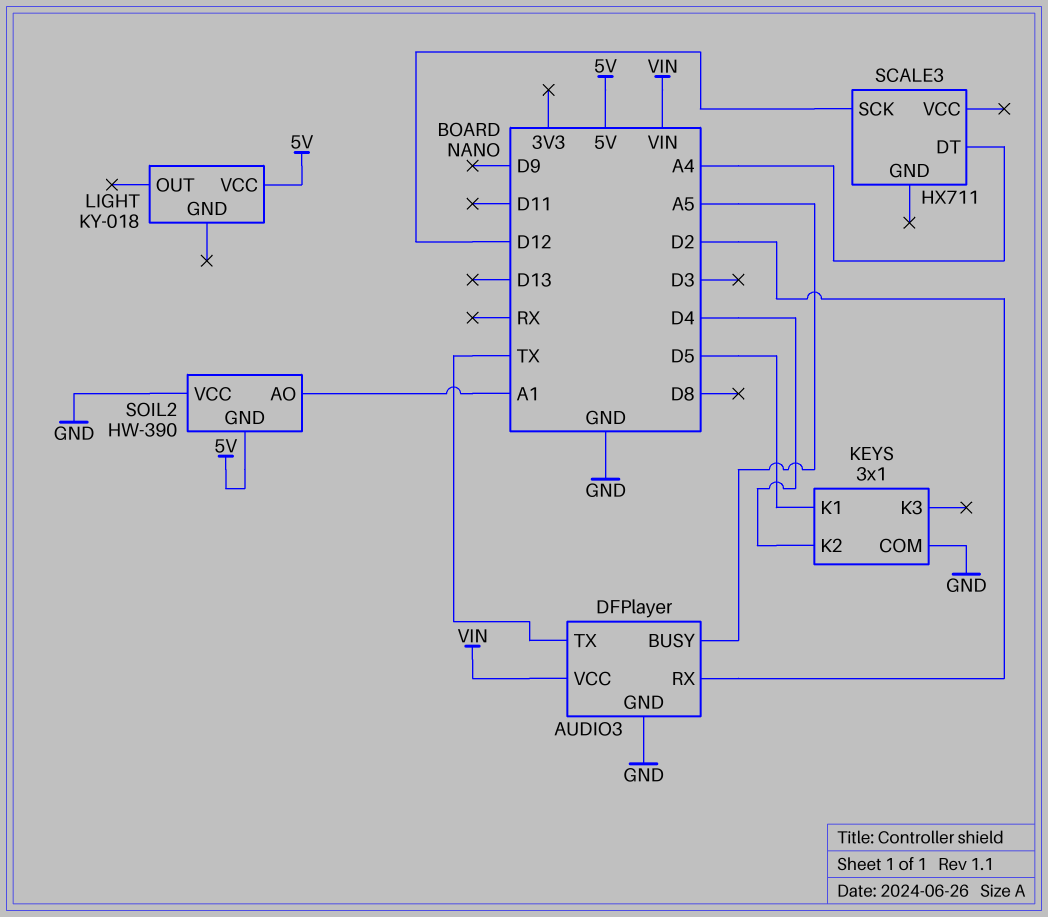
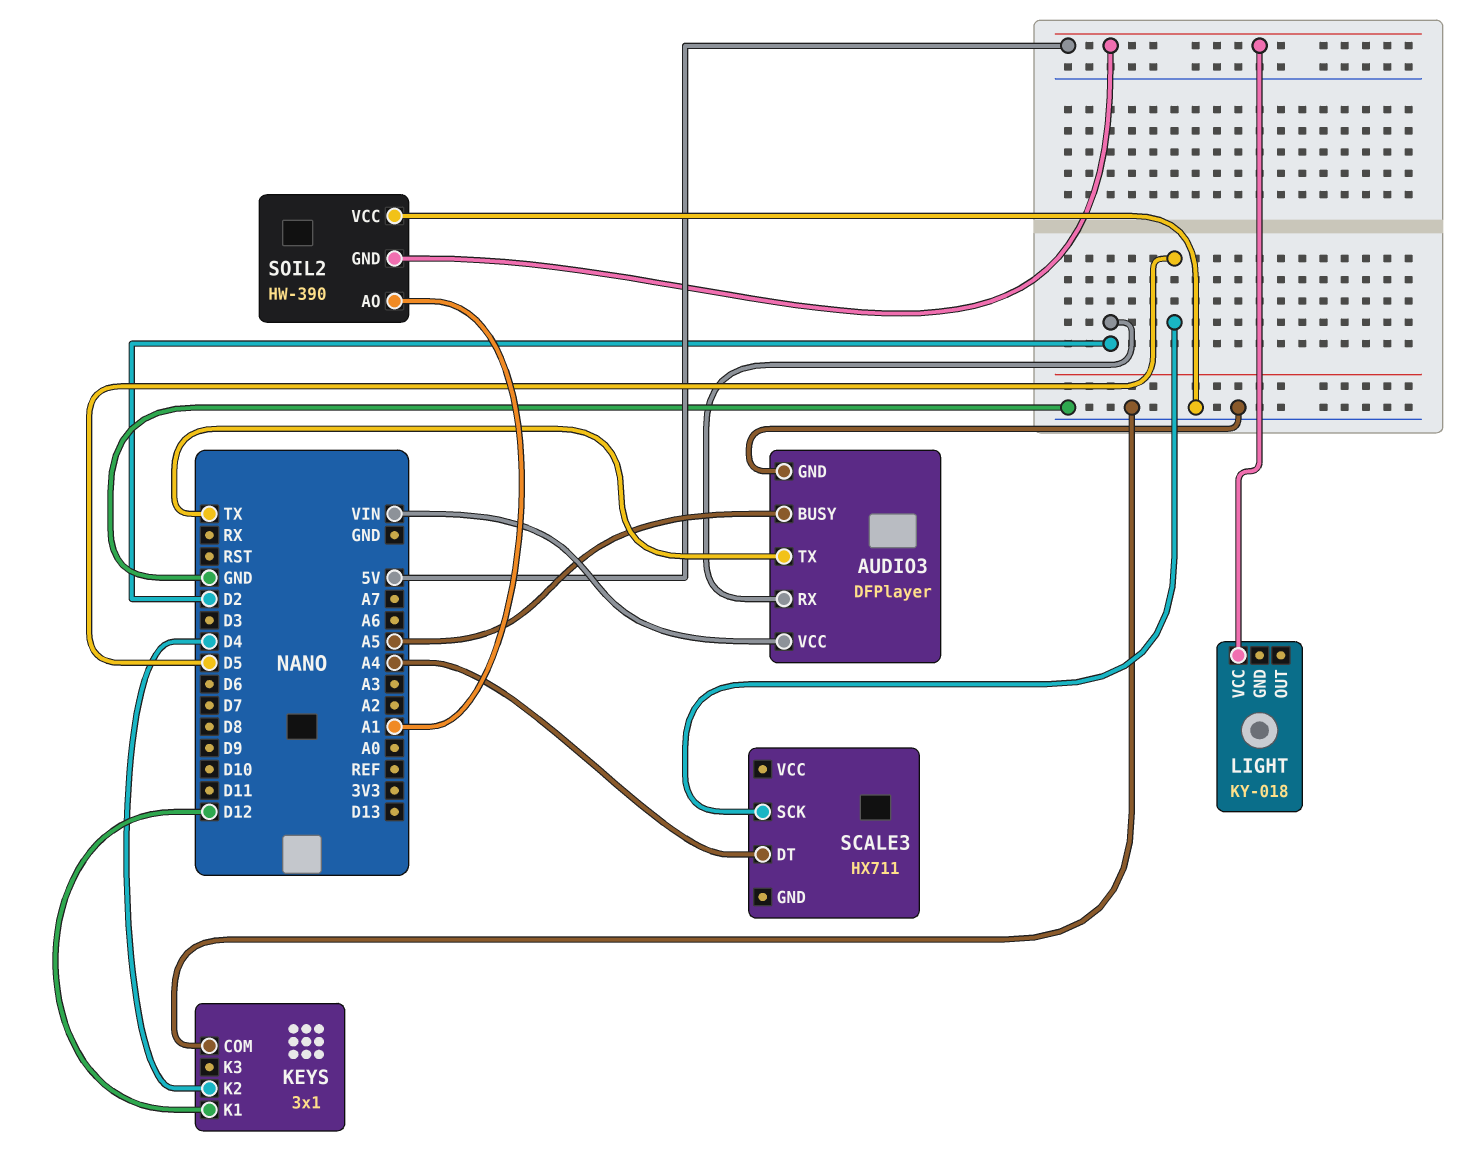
KEYS pin K1: D5 -> D12
SCALE3 pin SCK: D12 -> D5

